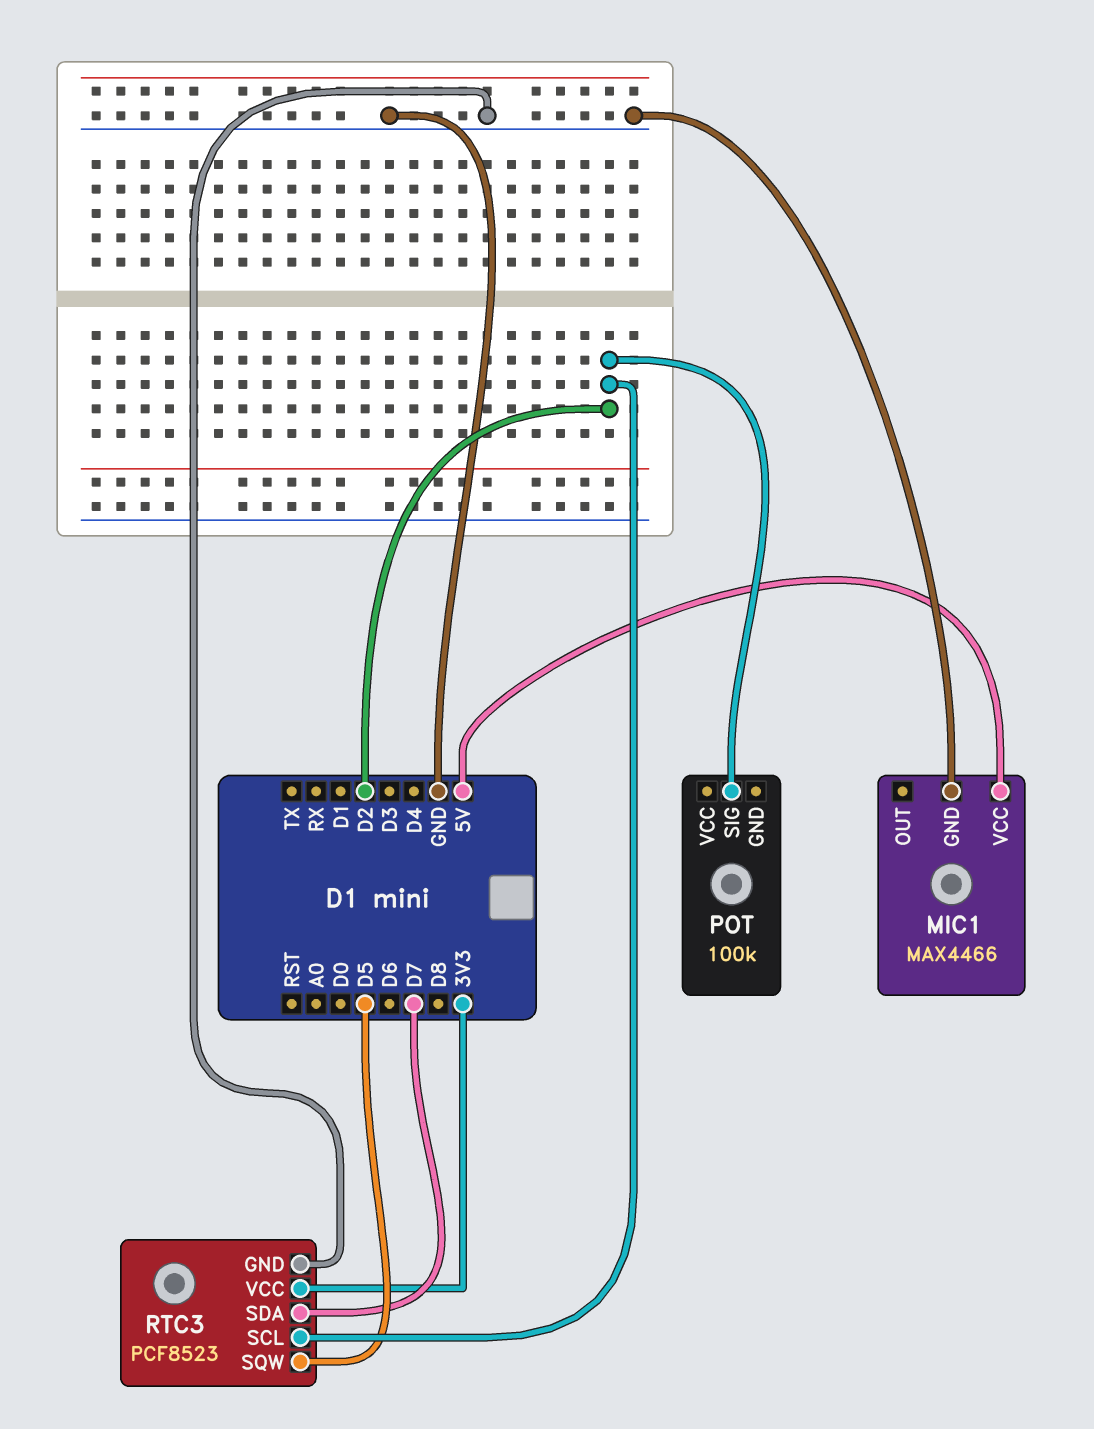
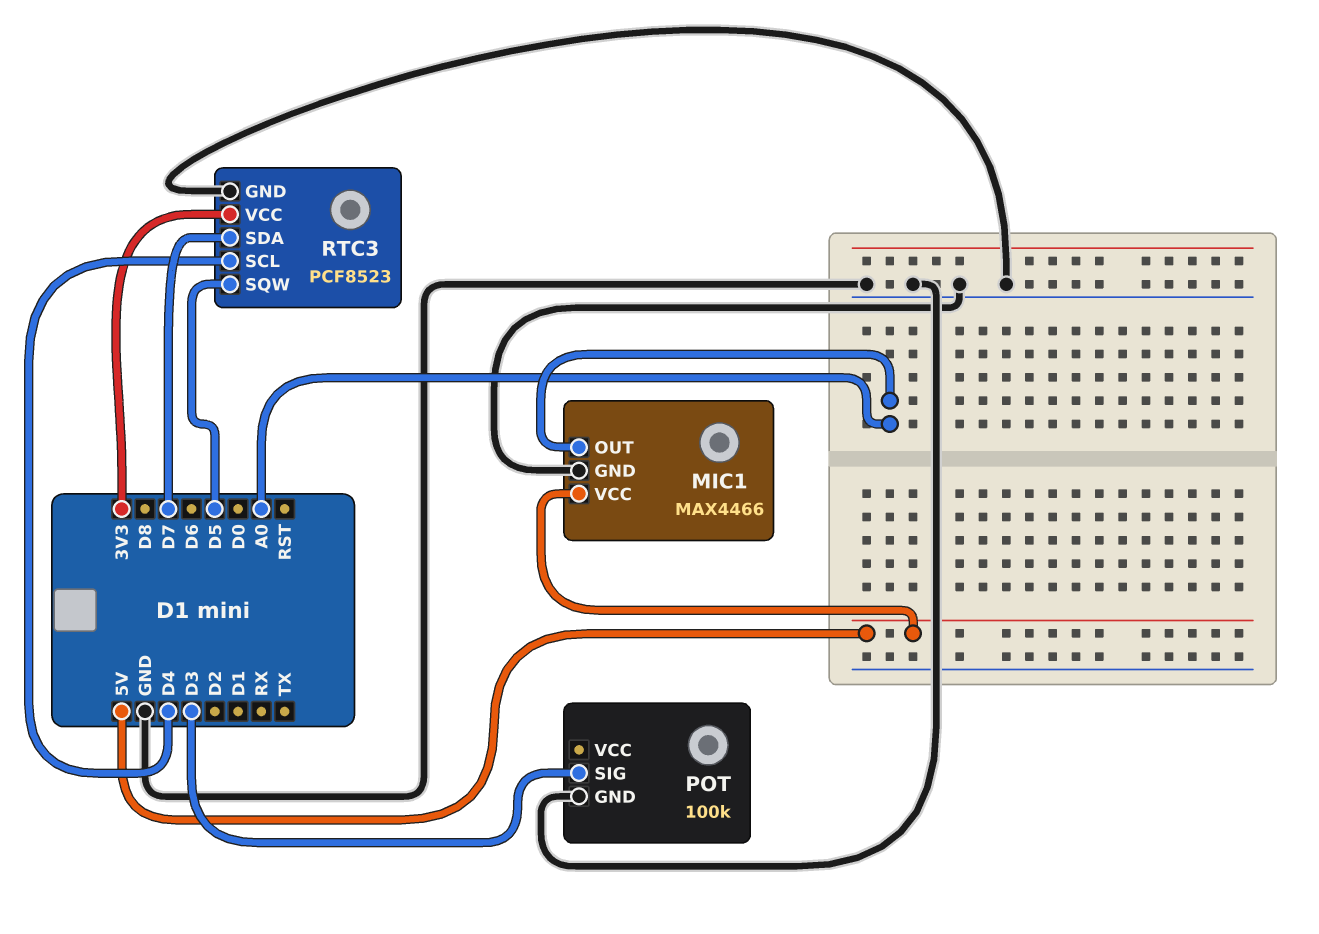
MIC1 pin OUT: none -> A0
POT pin GND: none -> GND
POT pin SIG: D2 -> D3
RTC3 pin SCL: D2 -> D4

